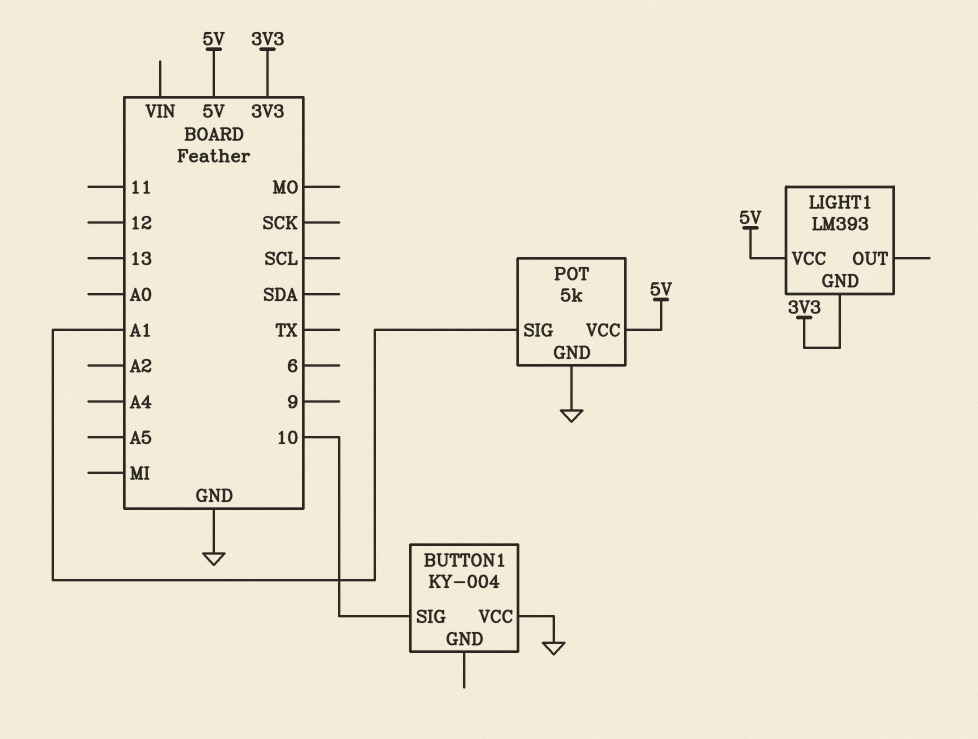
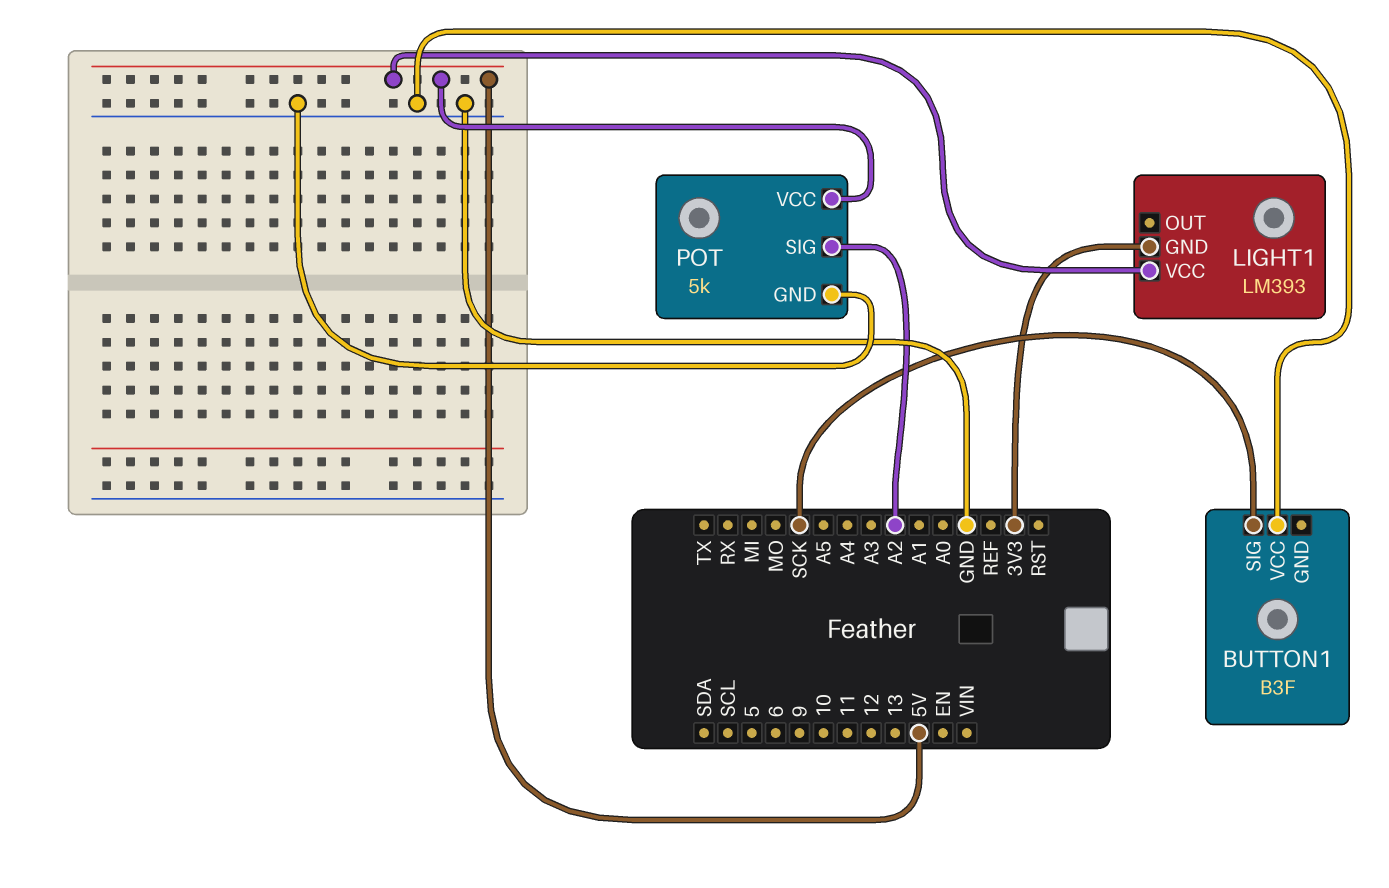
BUTTON1: KY-004 -> B3F
BUTTON1 pin SIG: 10 -> SCK
POT pin SIG: A1 -> A2

